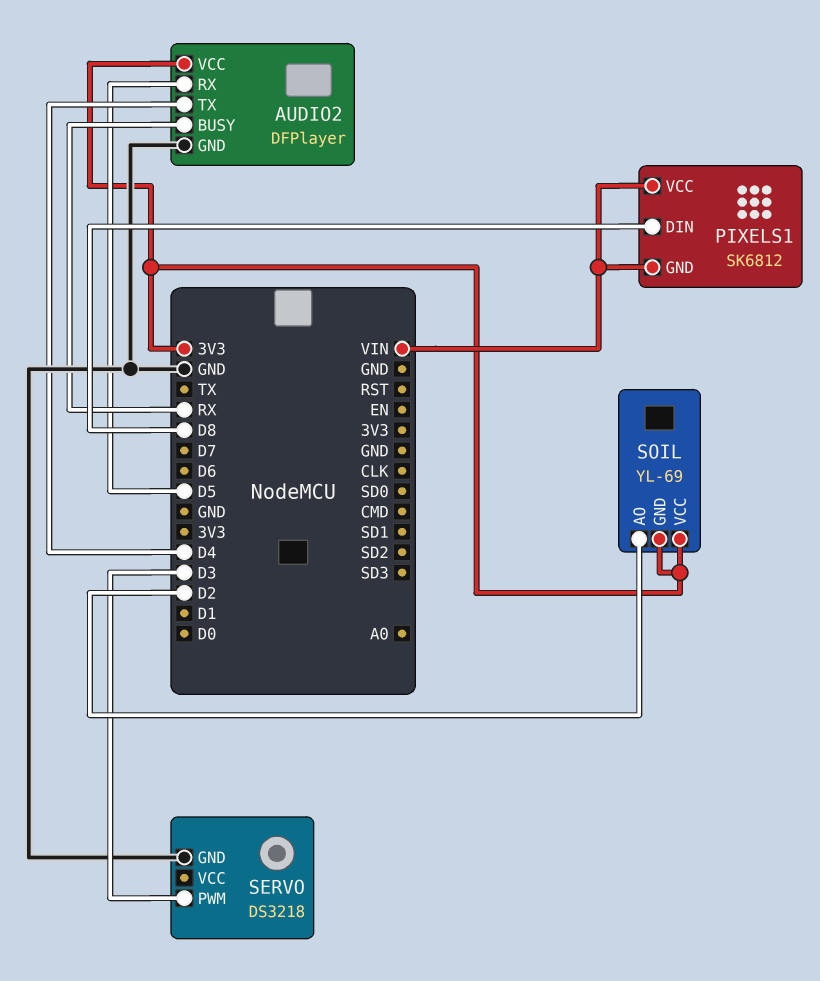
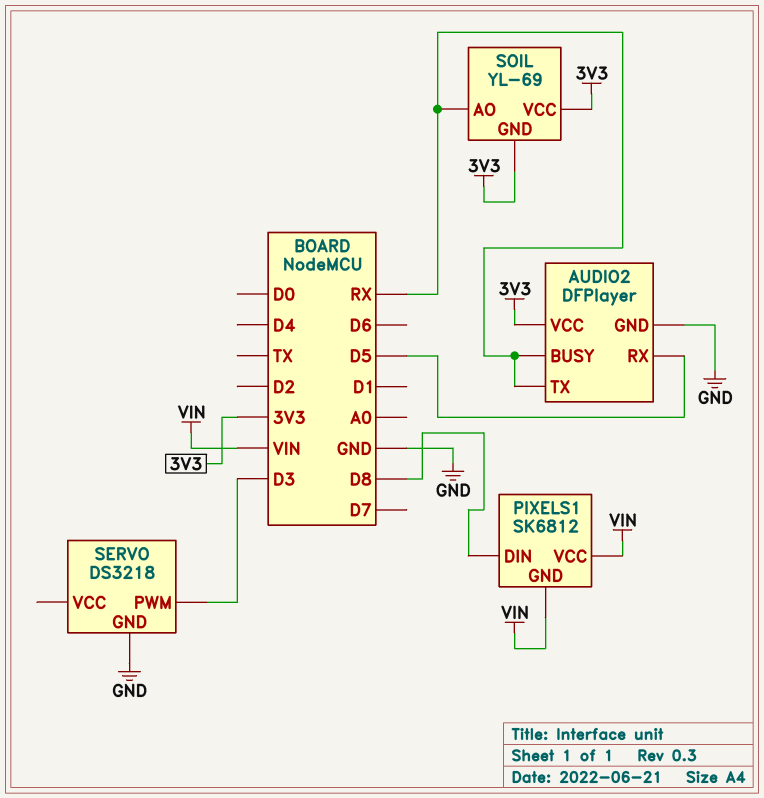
AUDIO2 pin TX: D4 -> RX
SOIL pin AO: D2 -> RX

